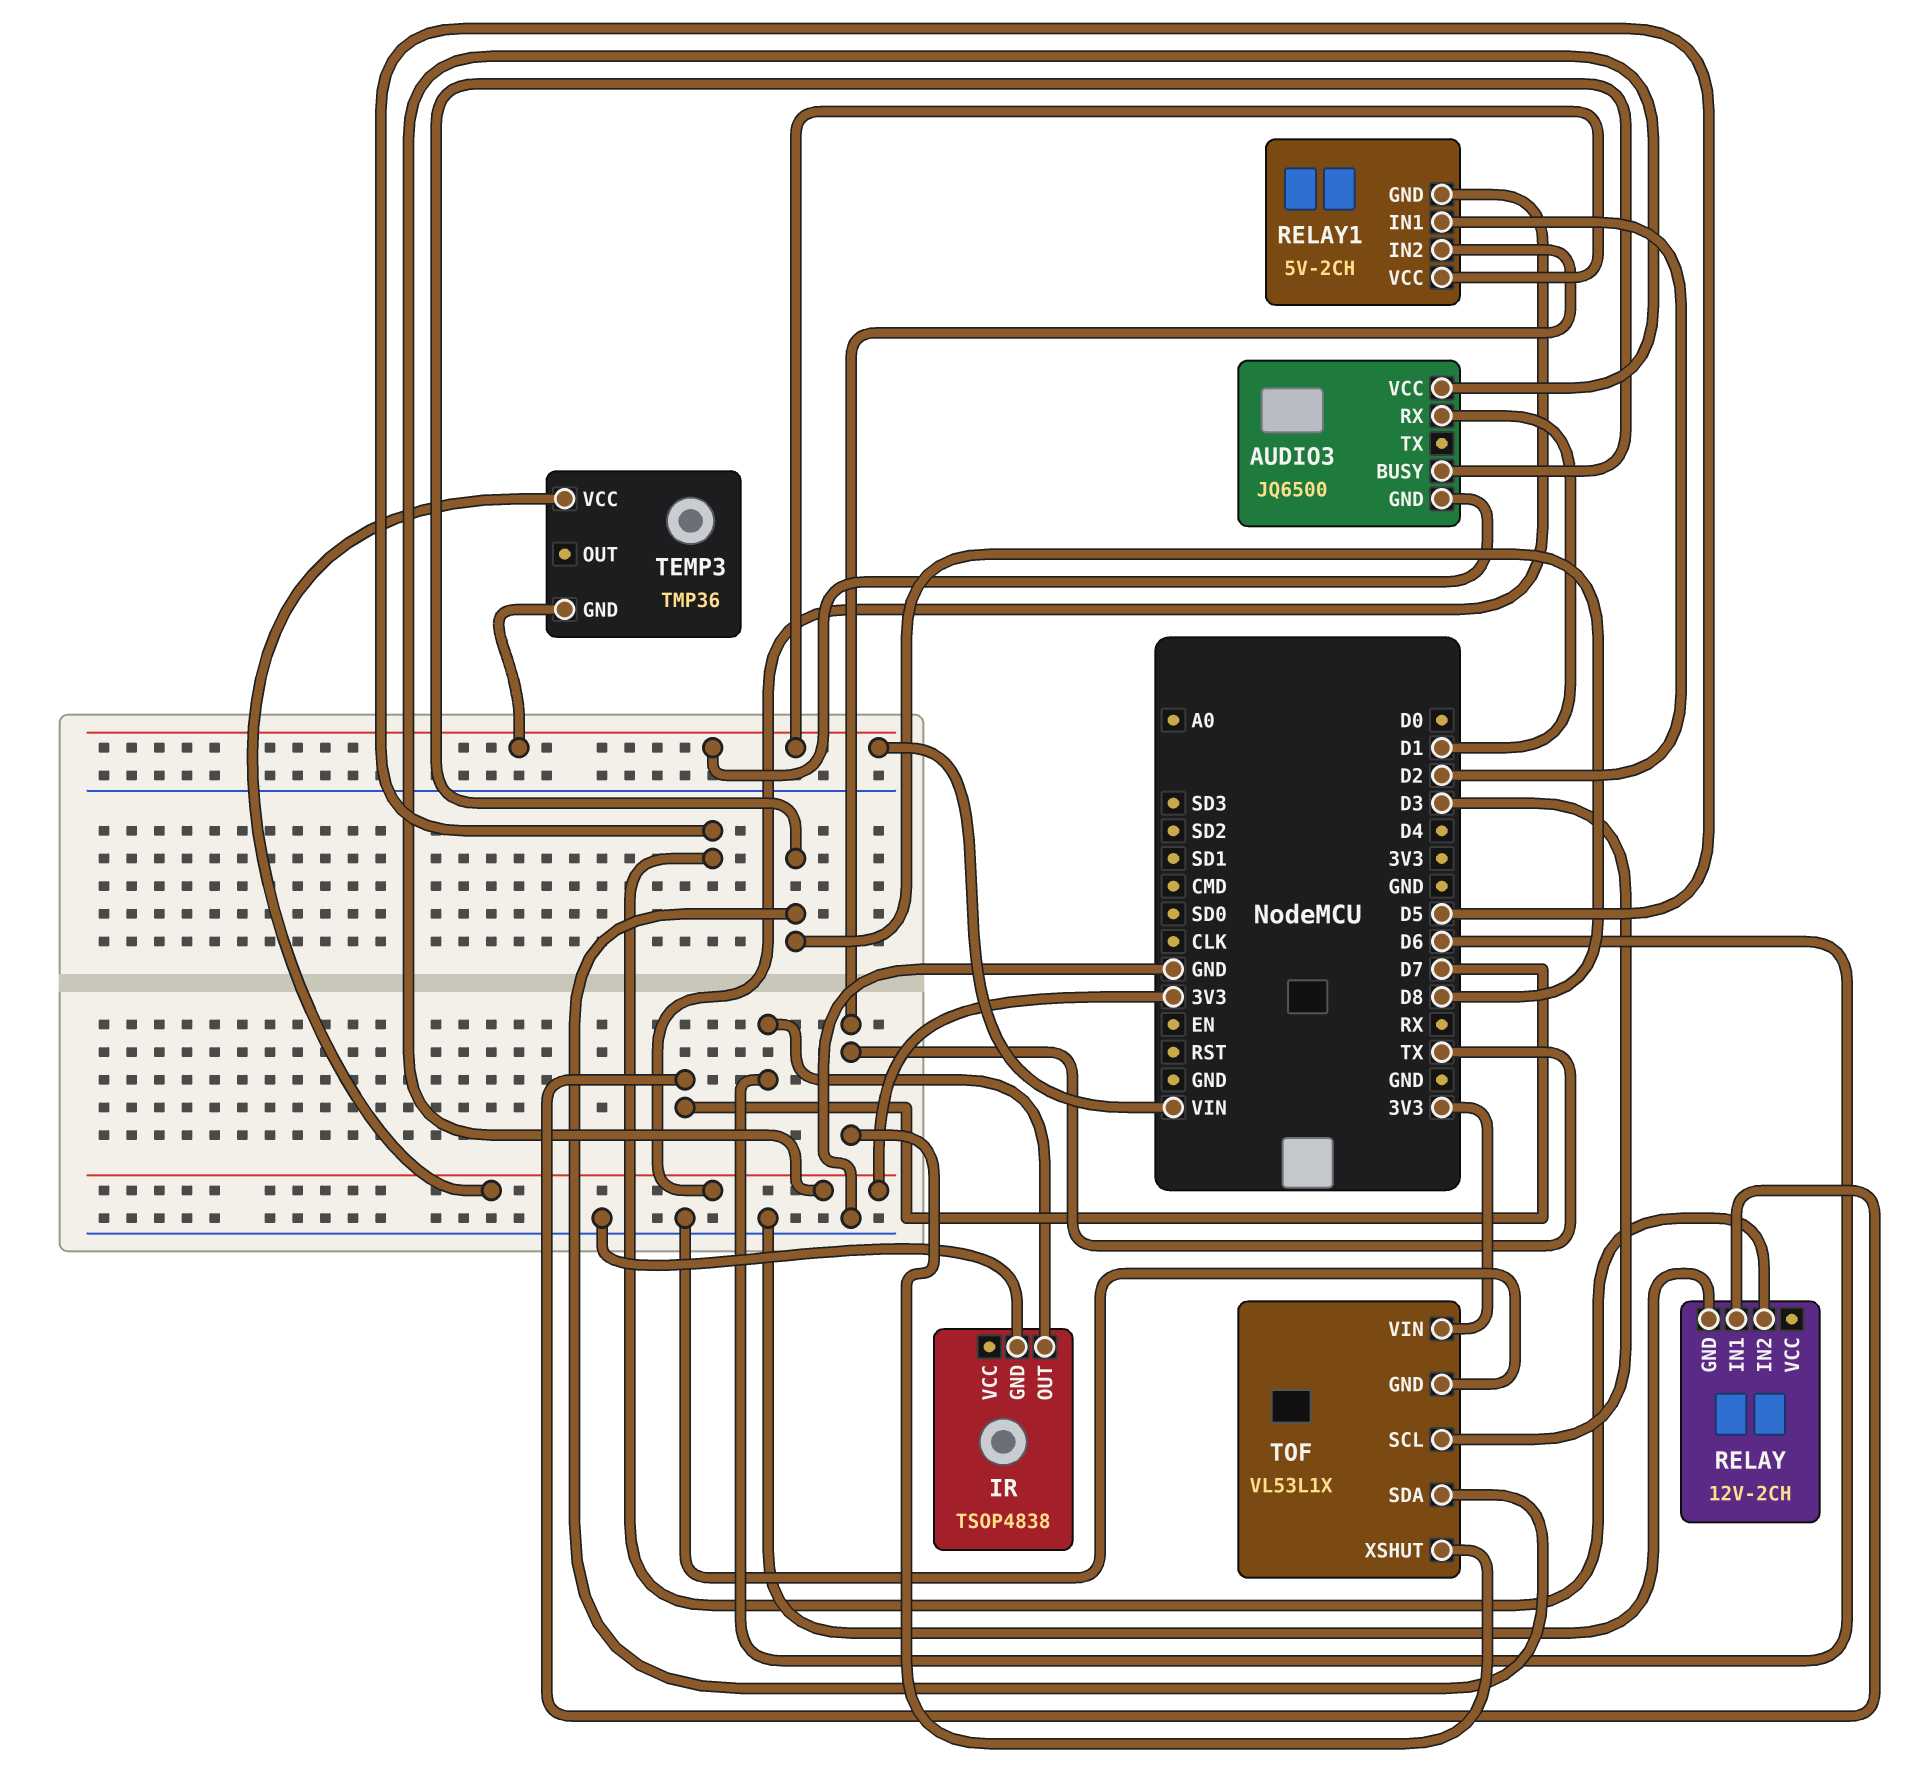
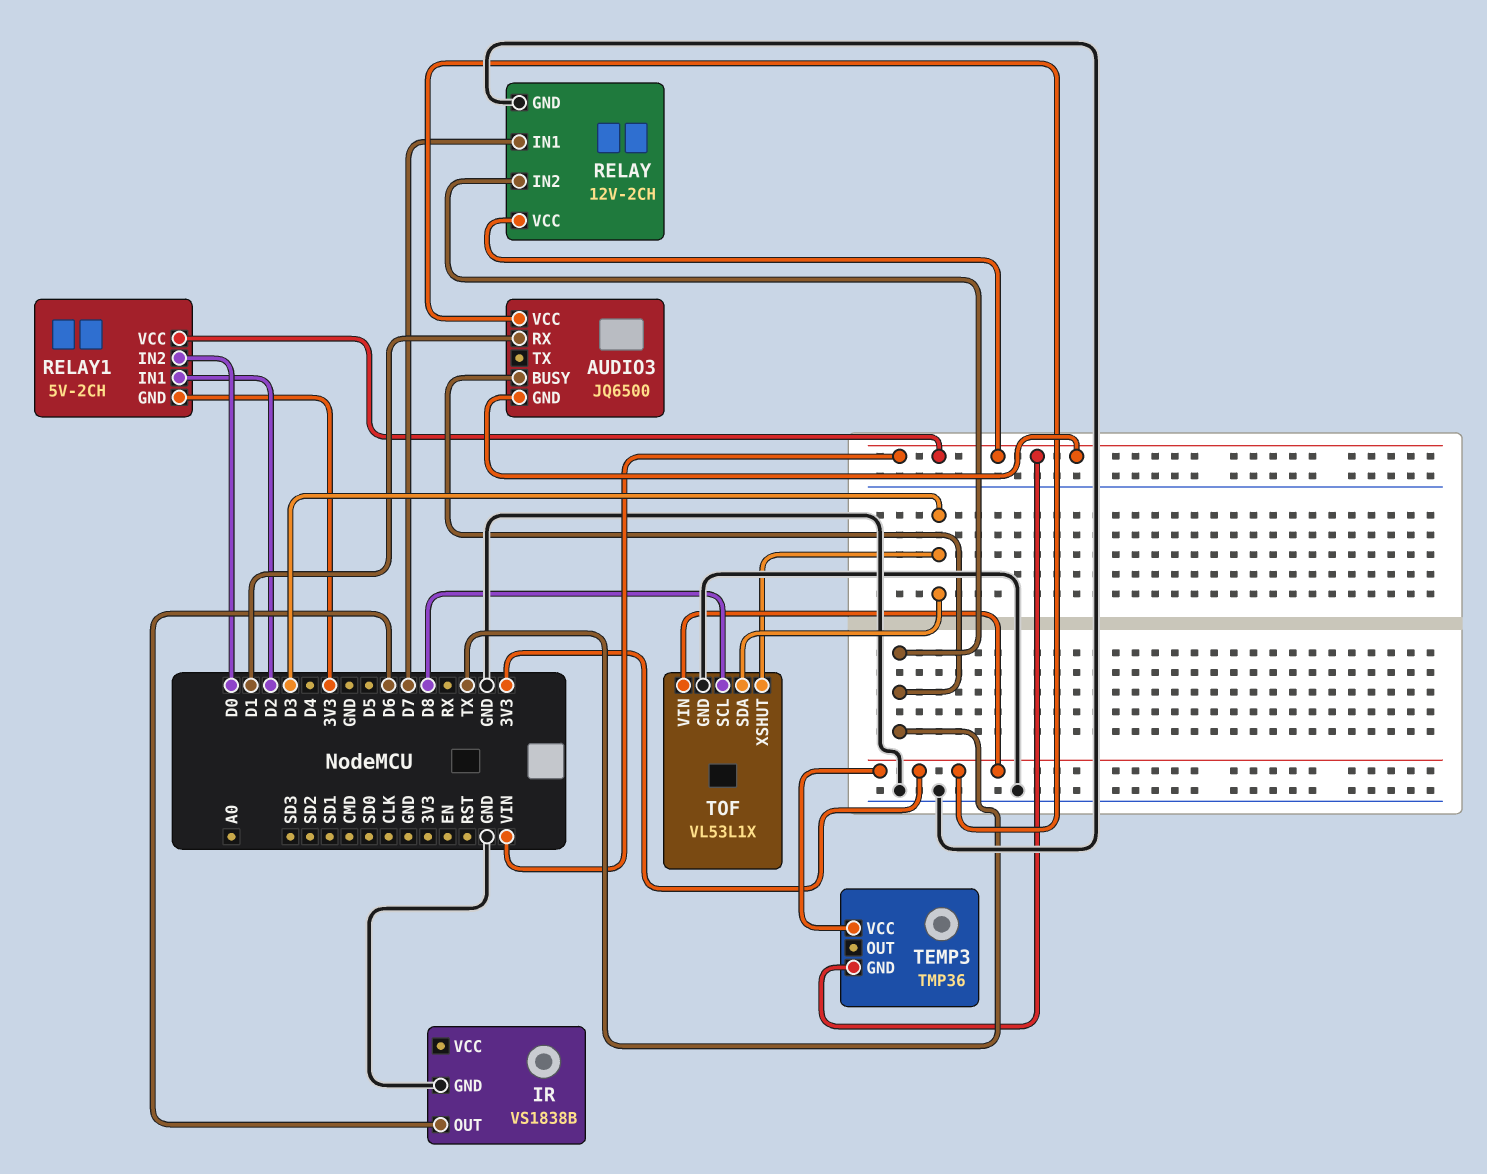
AUDIO3 pin BUSY: D8 -> TX
IR: TSOP4838 -> VS1838B
RELAY pin IN2: D5 -> TX
RELAY pin VCC: none -> VIN
RELAY1 pin IN2: TX -> D0
TOF pin SCL: D3 -> D8
TOF pin SDA: D8 -> D3
TOF pin XSHUT: TX -> D3

